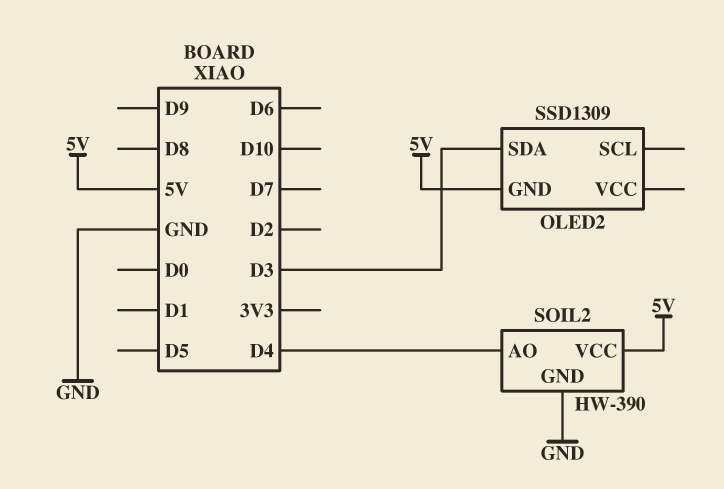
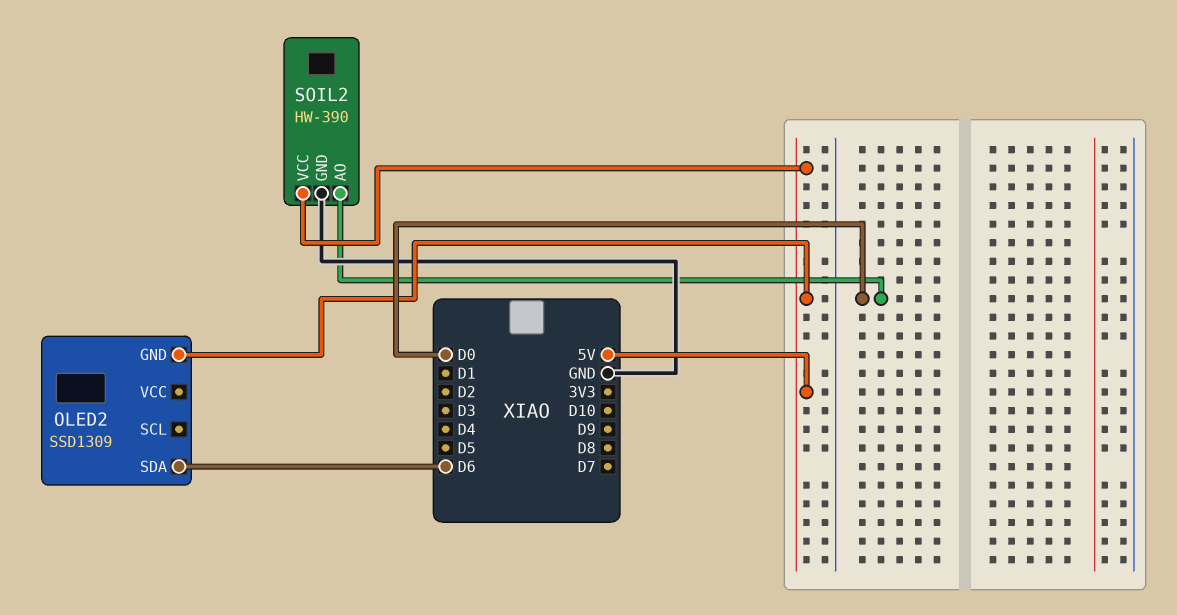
OLED2 pin SDA: D3 -> D6
SOIL2 pin AO: D4 -> D0

